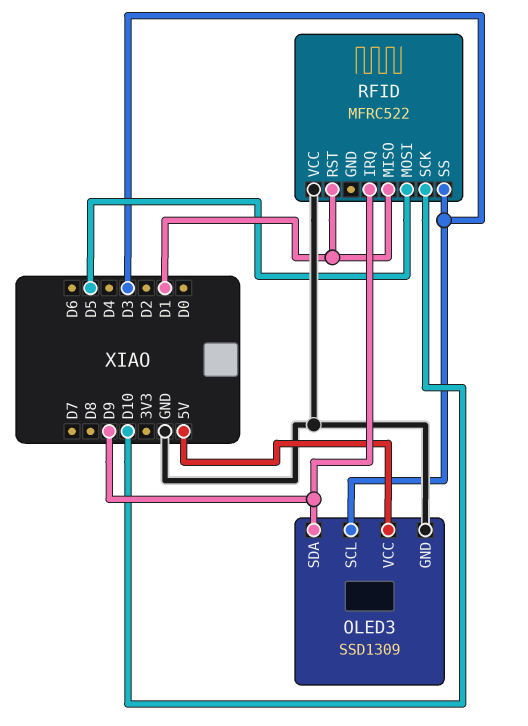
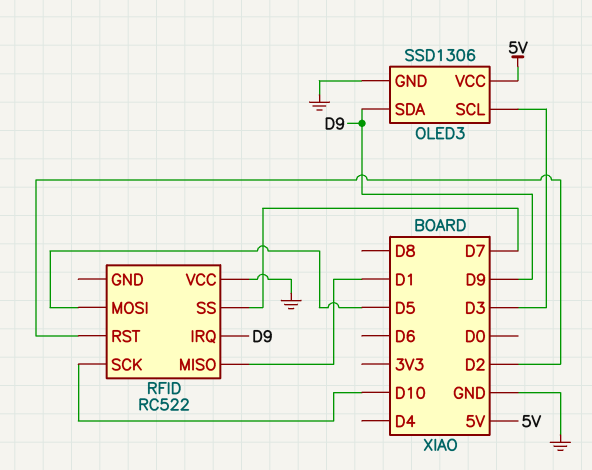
OLED3: SSD1309 -> SSD1306
RFID: MFRC522 -> RC522
RFID pin RST: D1 -> D2
RFID pin SS: D3 -> D7

